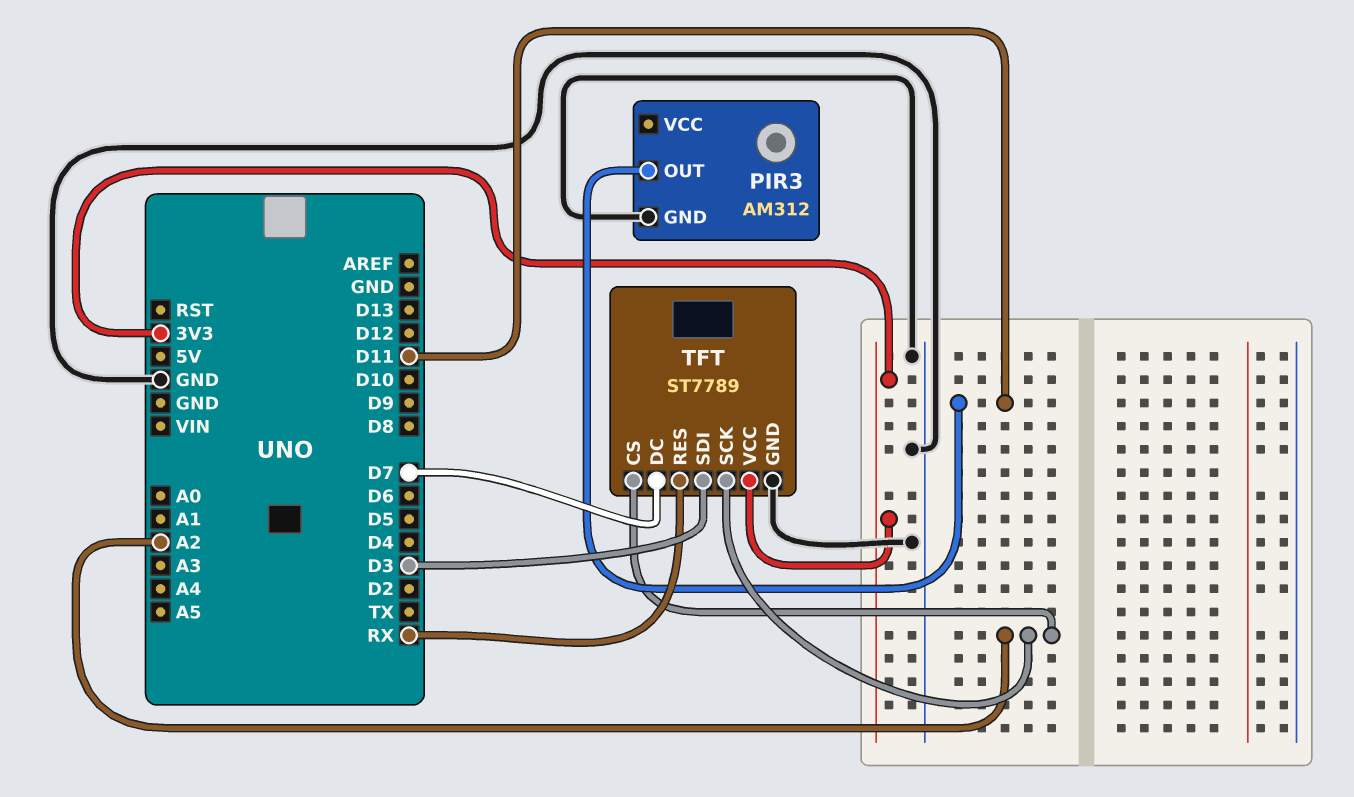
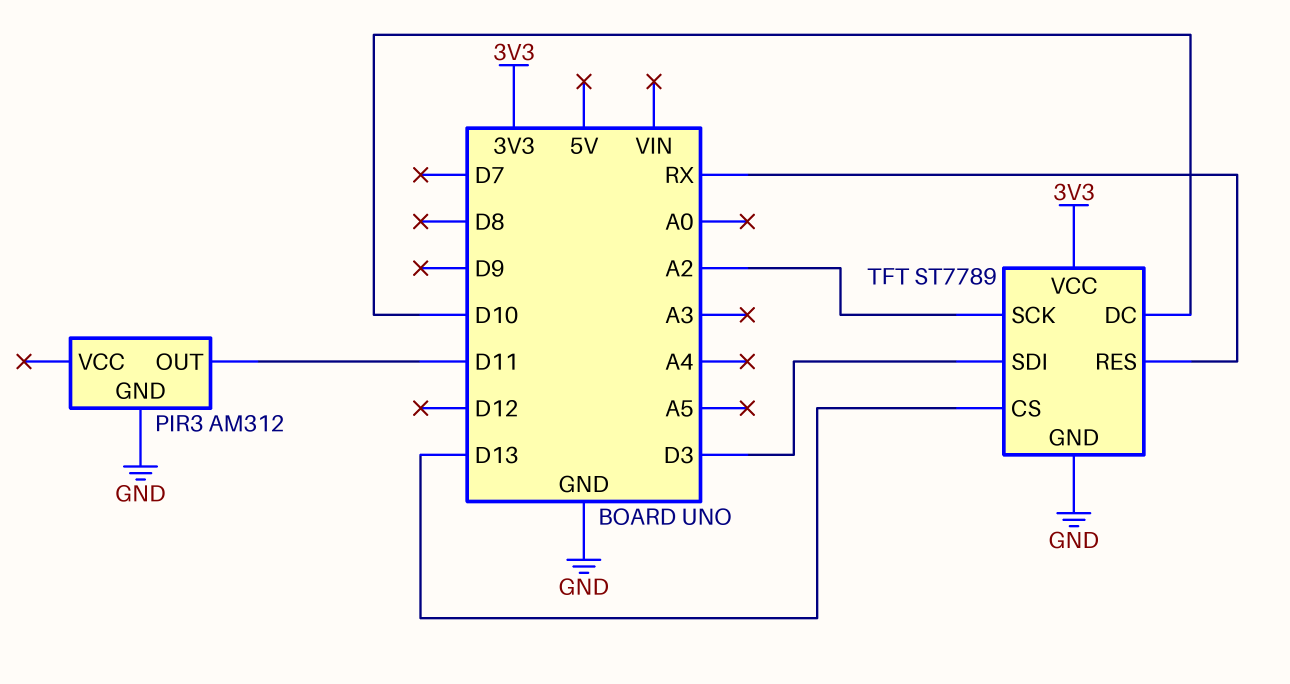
TFT pin CS: A2 -> D13
TFT pin DC: D7 -> D10

